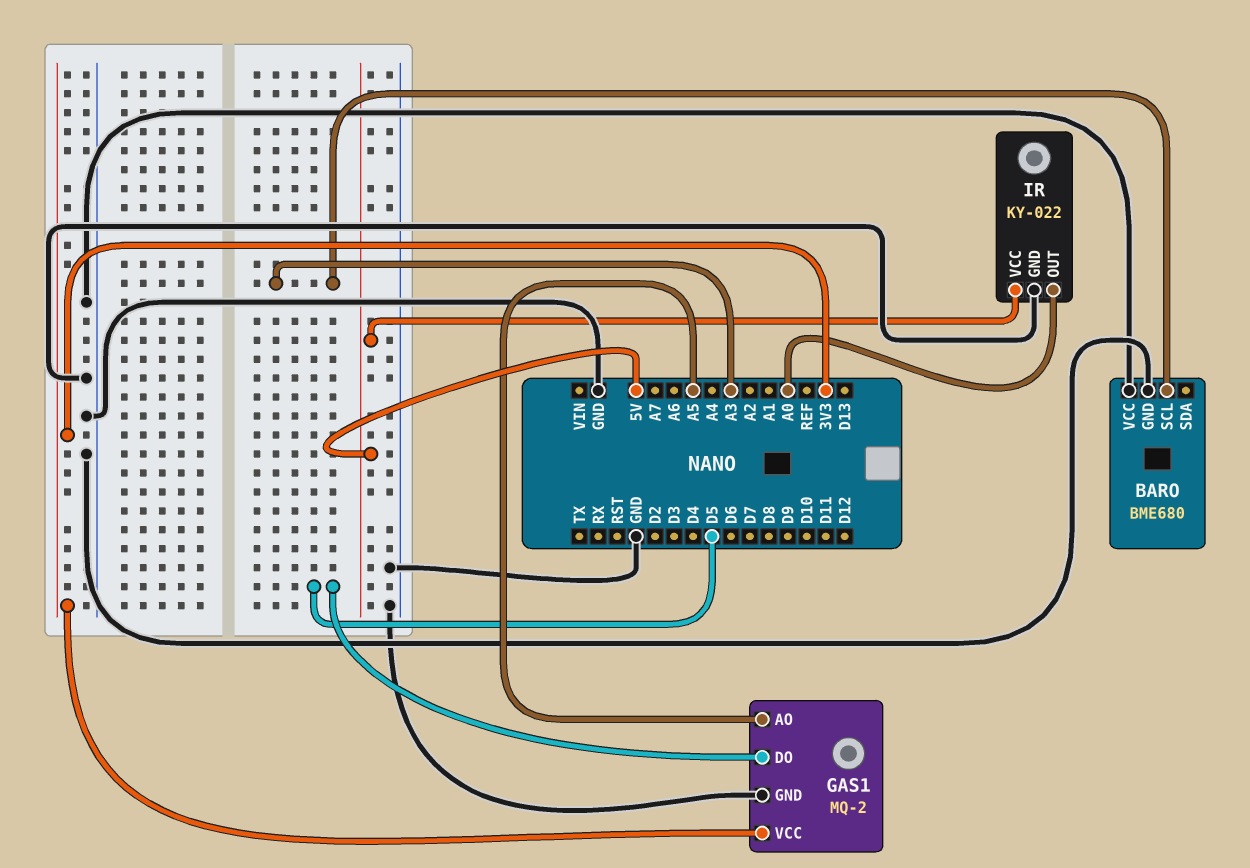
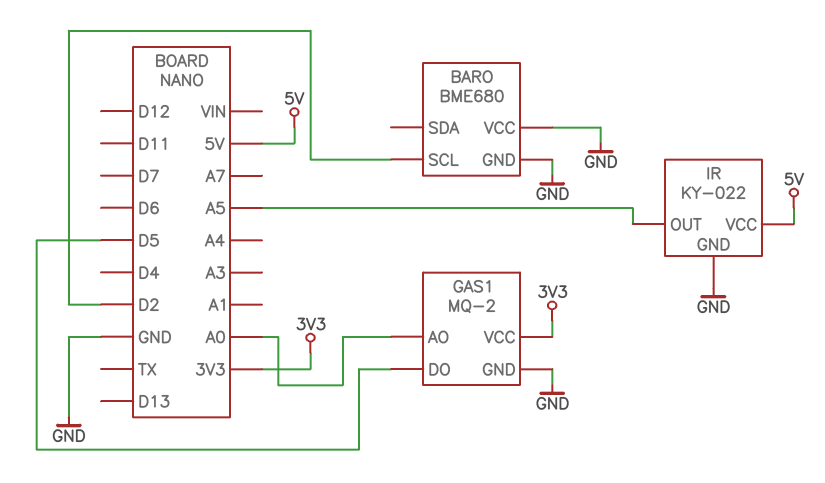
BARO pin SCL: A3 -> D2
GAS1 pin AO: A5 -> A0
IR pin OUT: A0 -> A5

